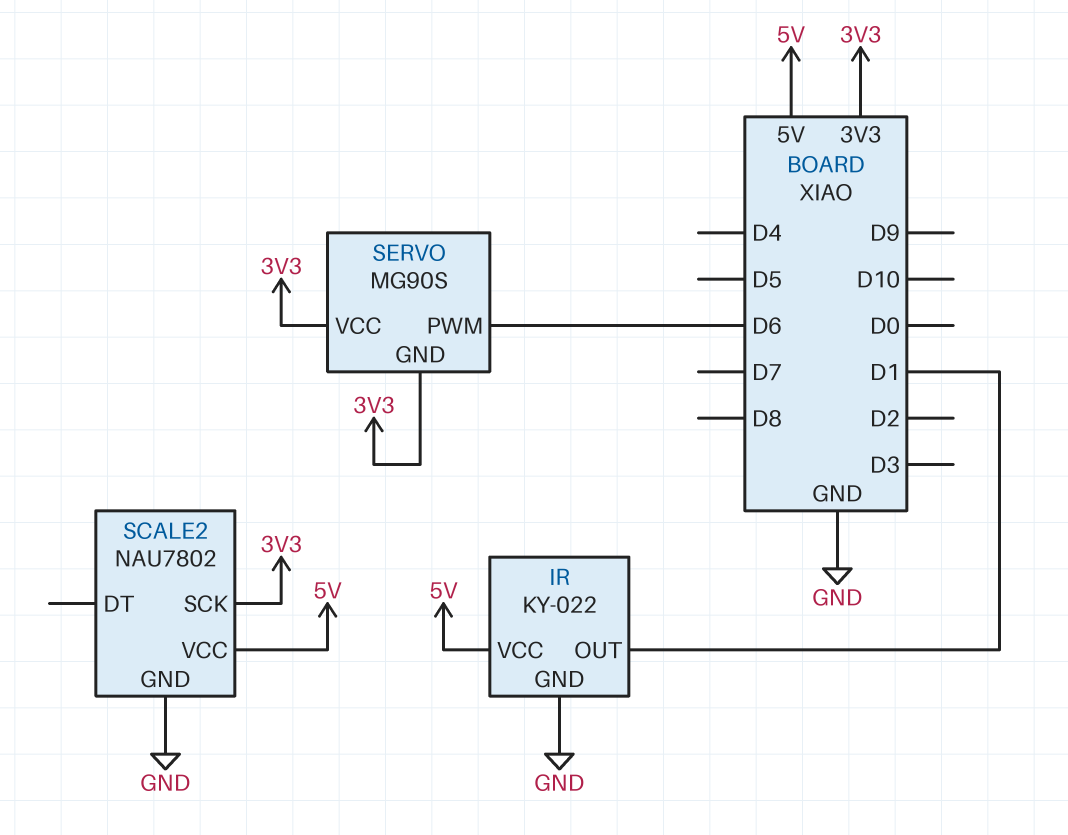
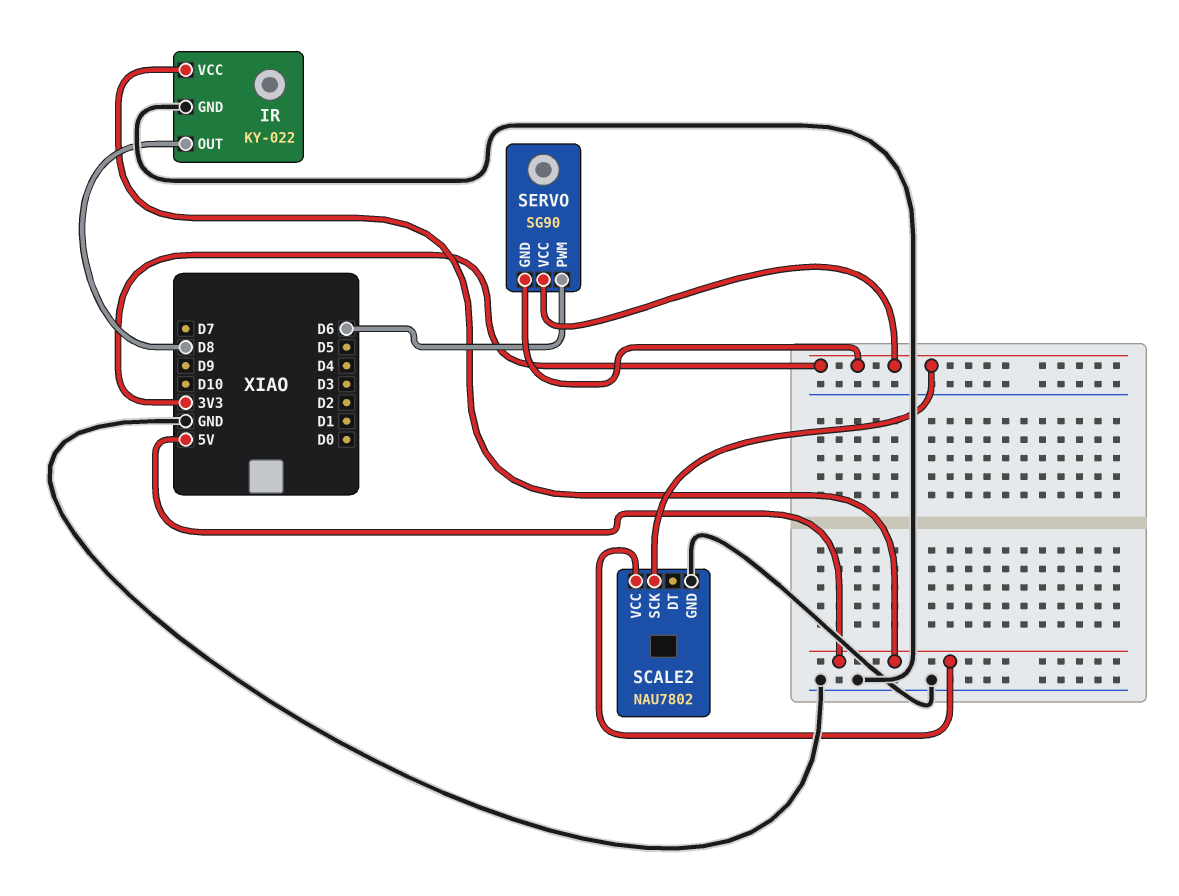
IR pin OUT: D1 -> D8
SERVO: MG90S -> SG90

